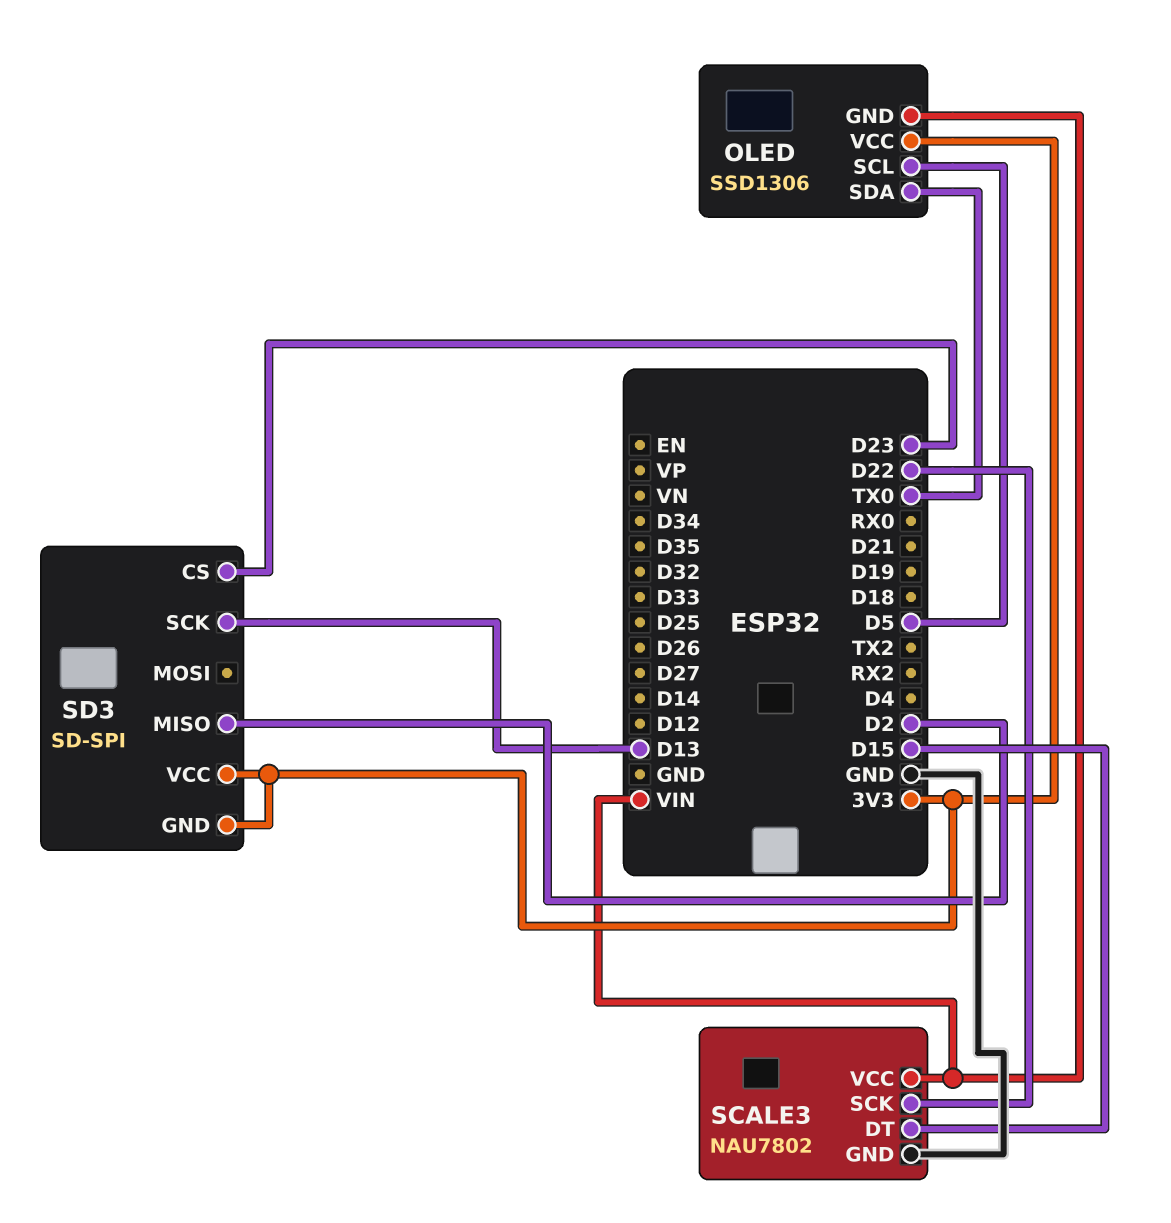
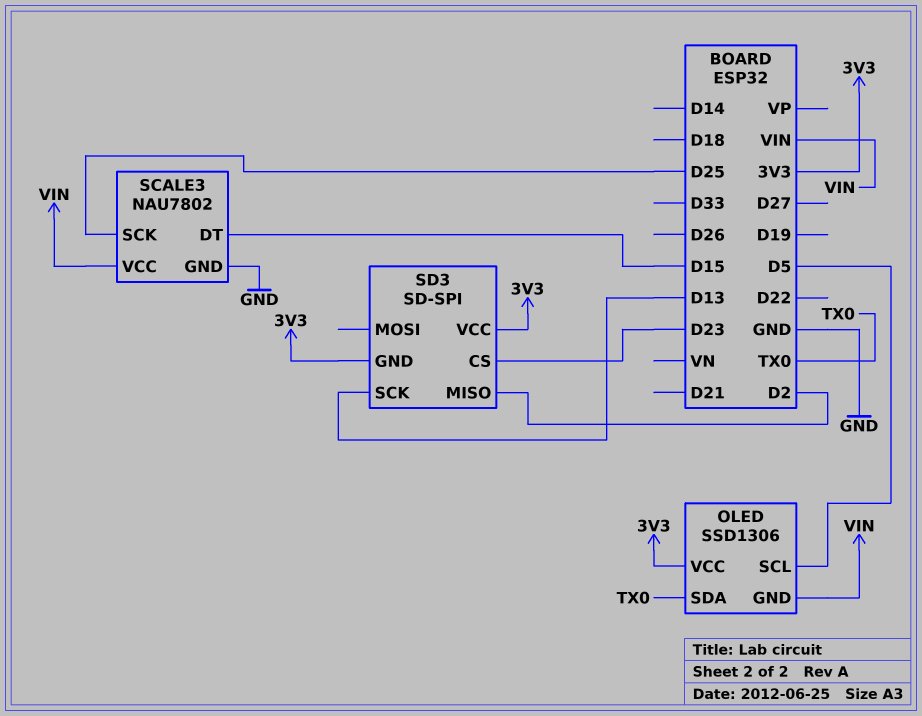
SCALE3 pin SCK: D22 -> D25

